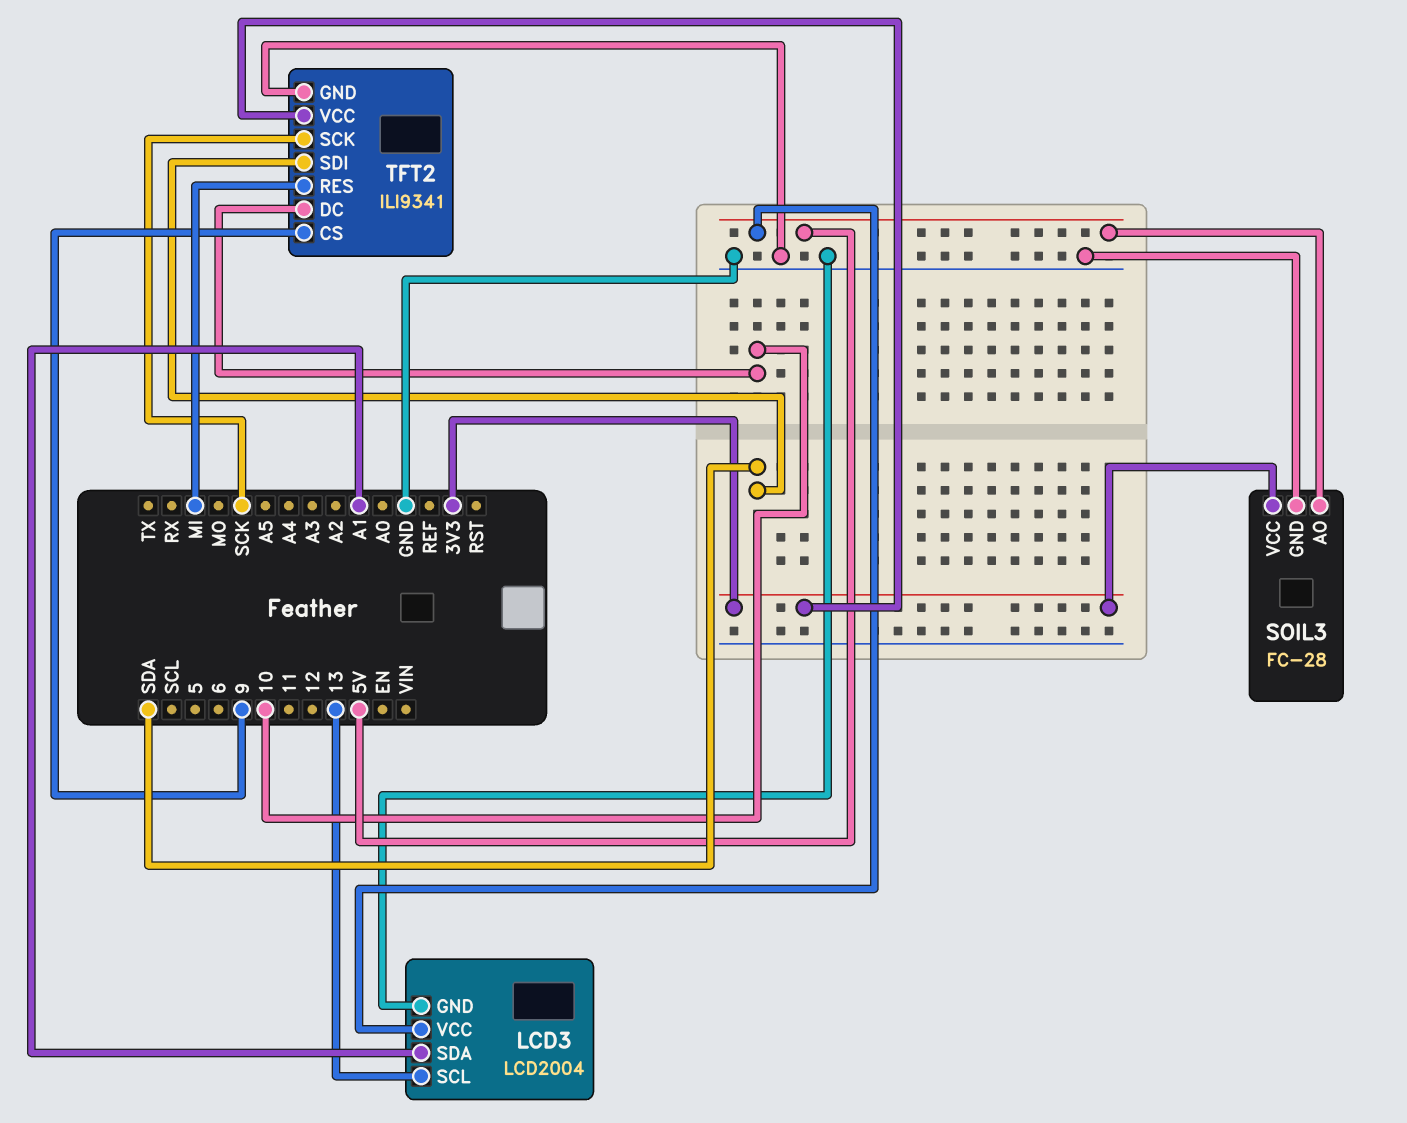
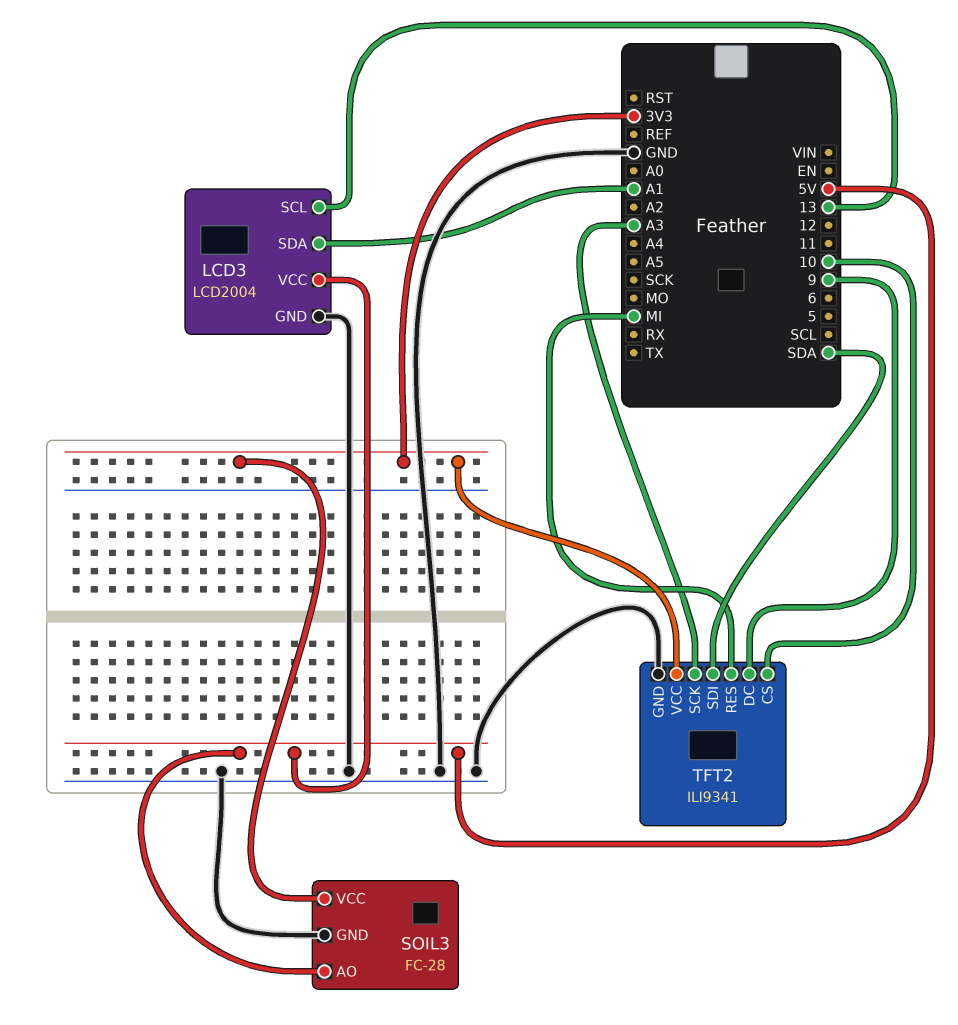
TFT2 pin CS: 9 -> 10
TFT2 pin DC: 10 -> 9
TFT2 pin SCK: SCK -> A3

